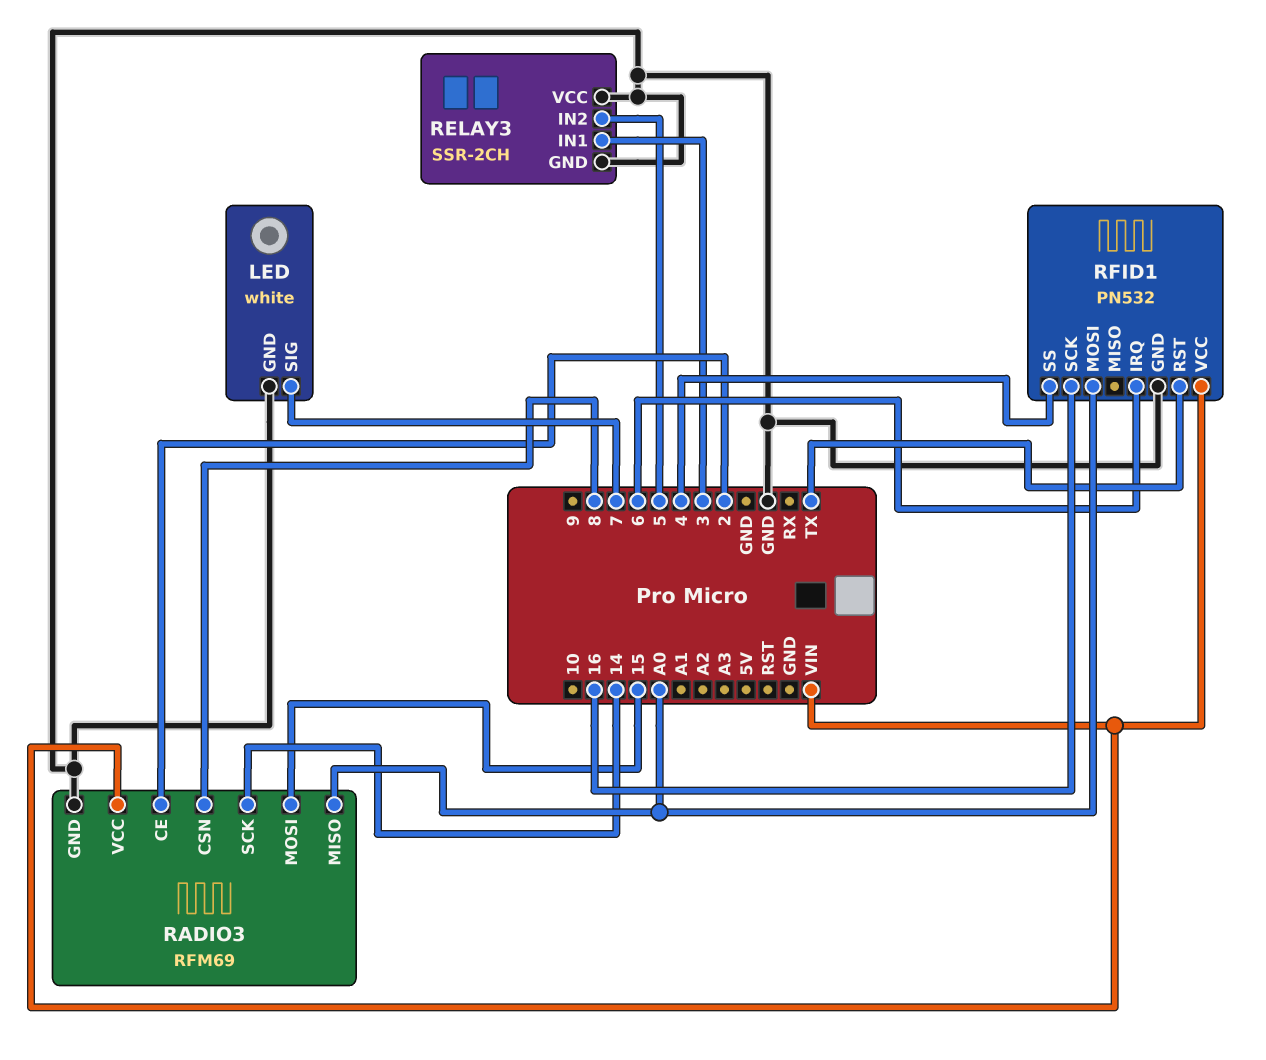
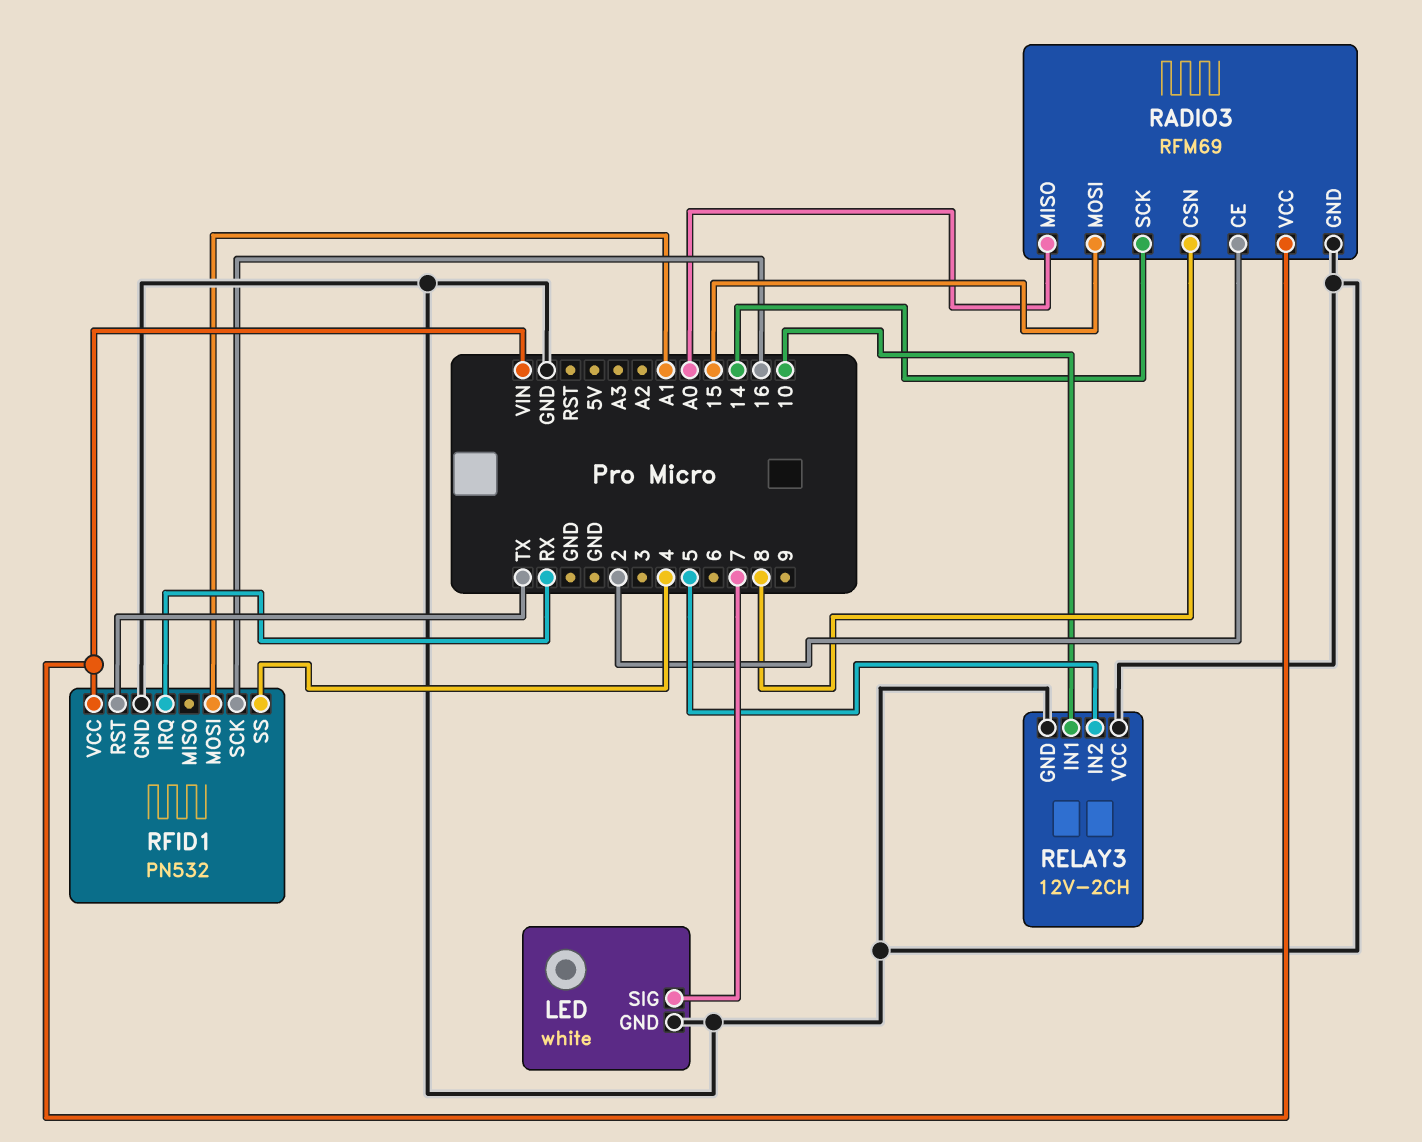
RELAY3: SSR-2CH -> 12V-2CH
RELAY3 pin IN1: 3 -> 10
RFID1 pin IRQ: 6 -> RX
RFID1 pin MOSI: A0 -> A1

